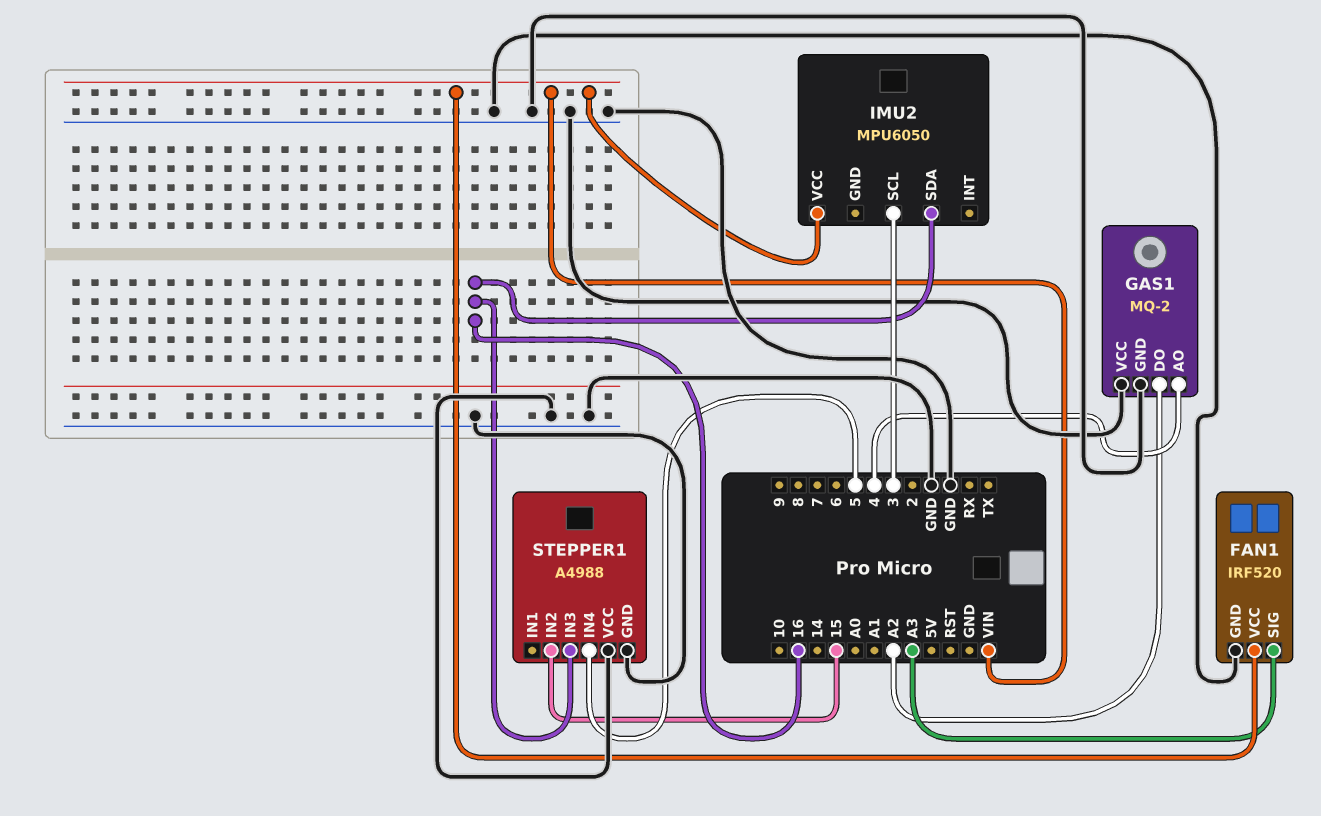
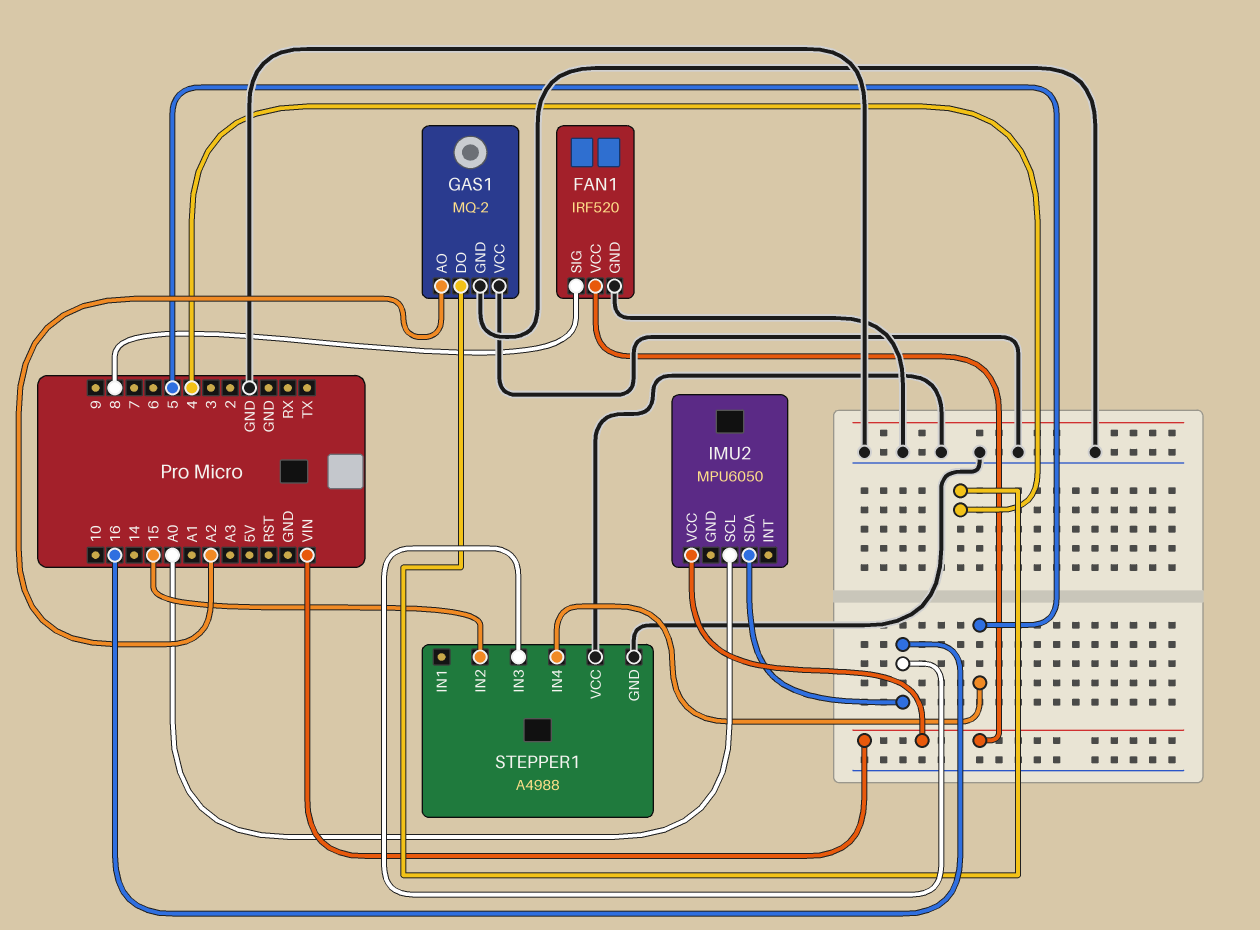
FAN1 pin SIG: A3 -> 8
GAS1 pin AO: 4 -> A2
GAS1 pin DO: A2 -> 4
IMU2 pin SCL: 3 -> A0

